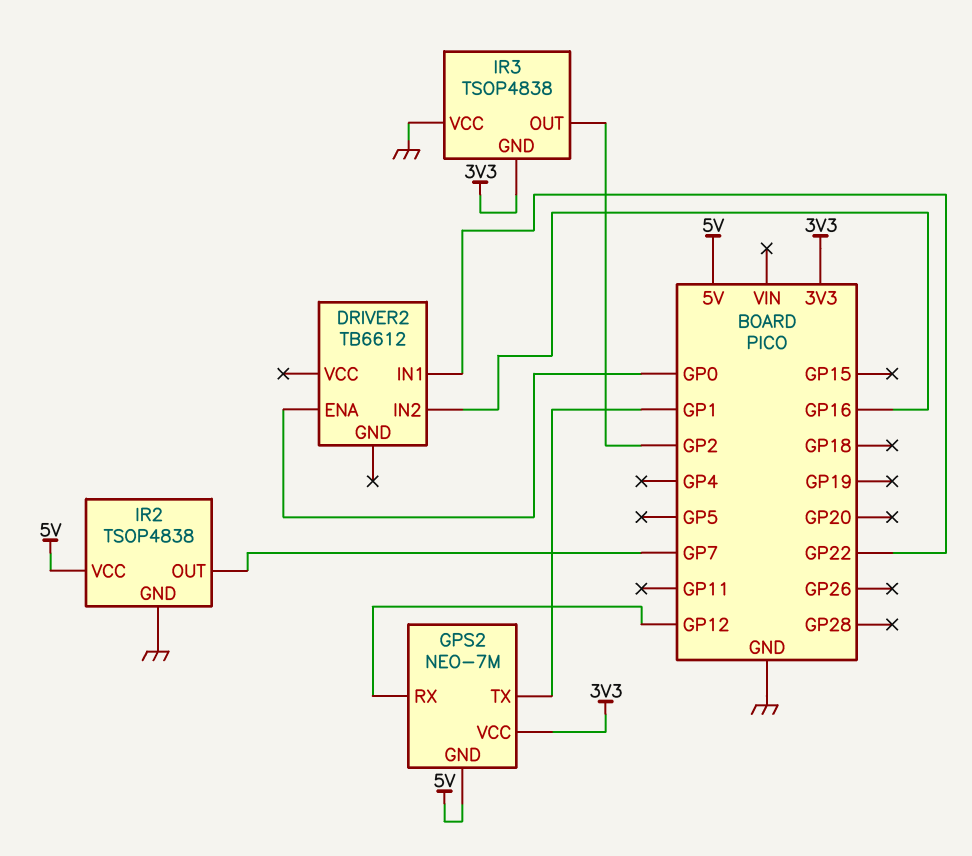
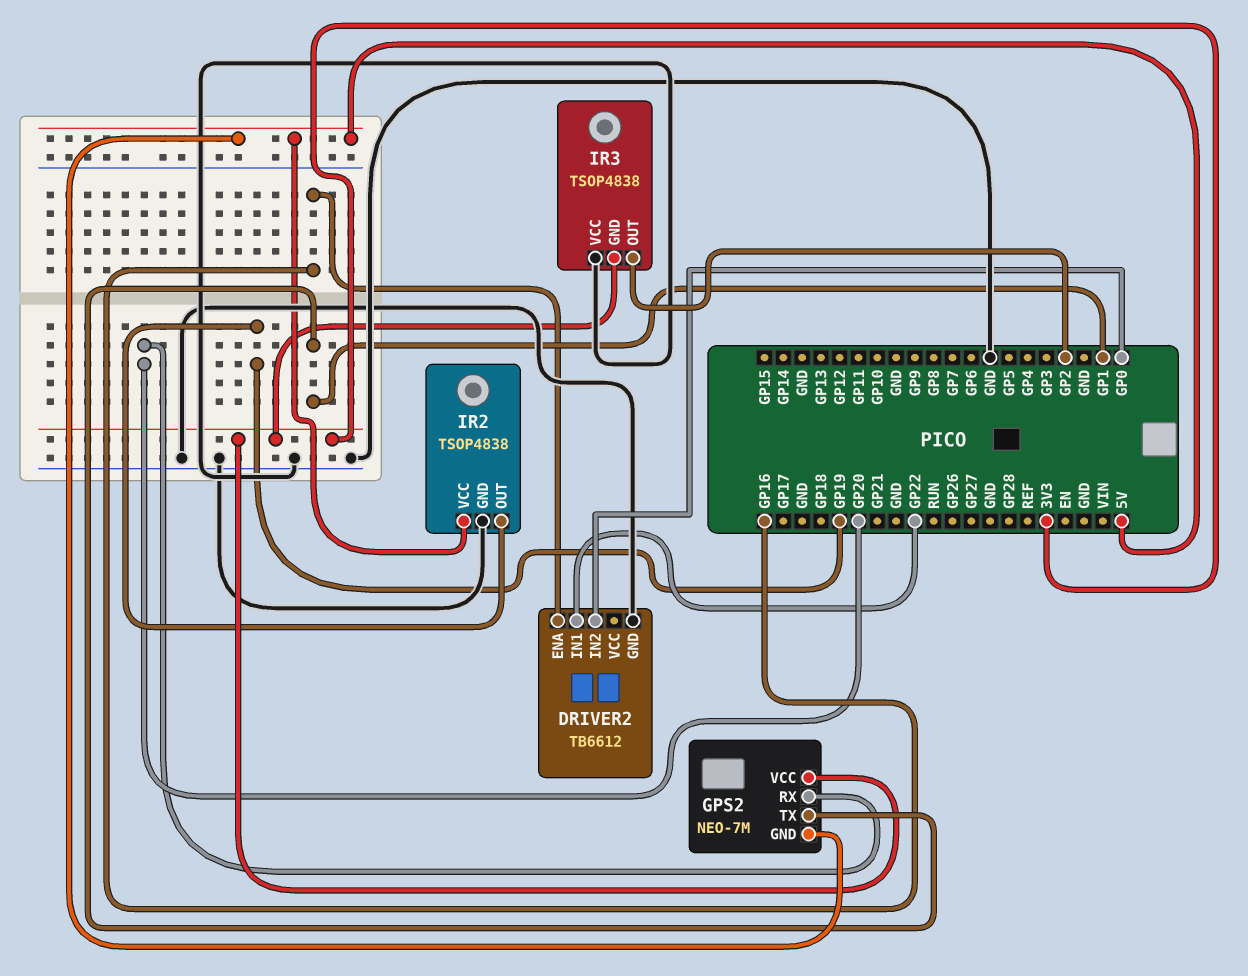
DRIVER2 pin ENA: GP0 -> GP16
DRIVER2 pin GND: none -> GND
DRIVER2 pin IN2: GP16 -> GP0
GPS2 pin RX: GP12 -> GP20
IR2 pin OUT: GP7 -> GP19

